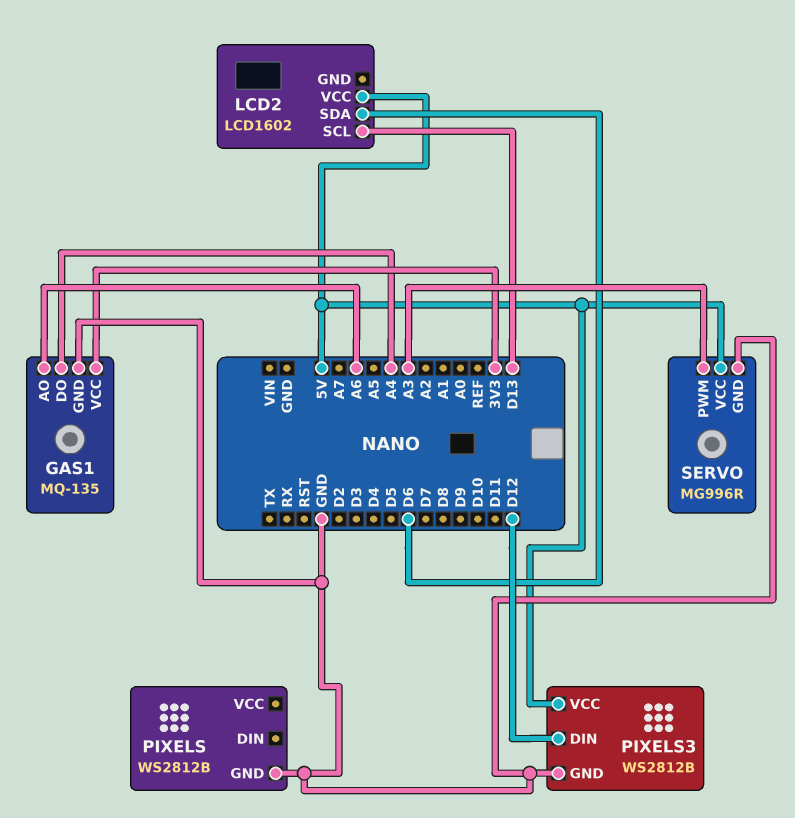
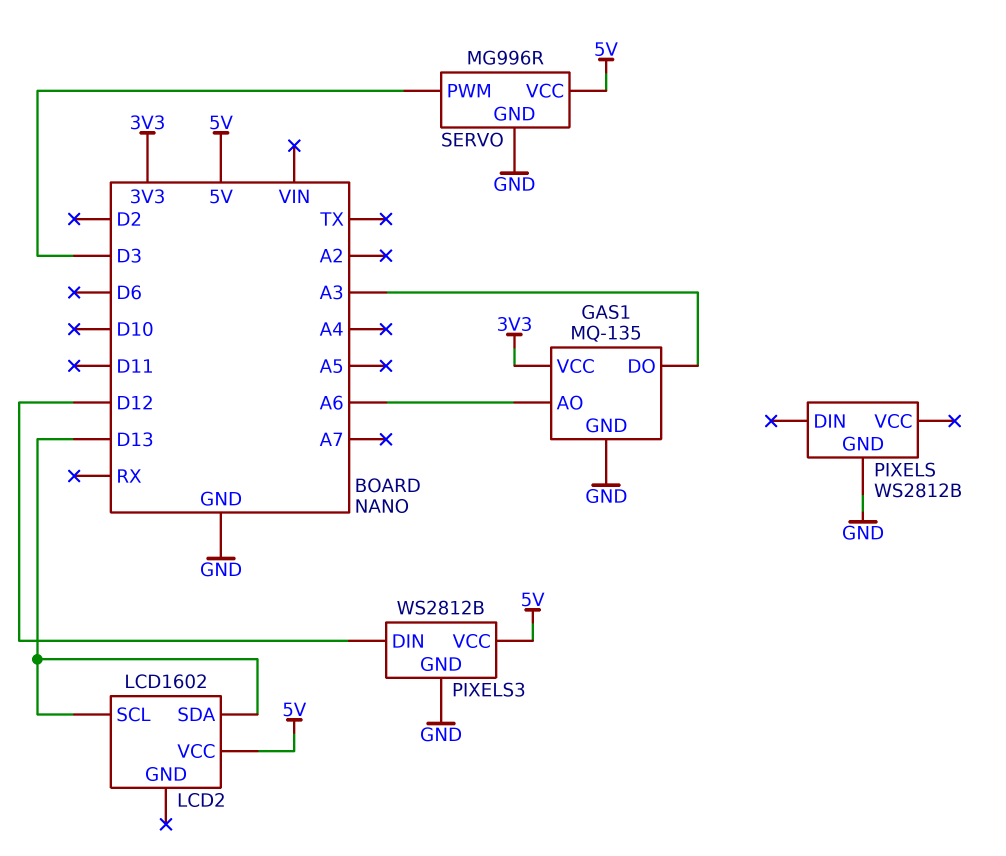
GAS1 pin DO: A4 -> A3
LCD2 pin SDA: D6 -> D13
SERVO pin PWM: A3 -> D3

